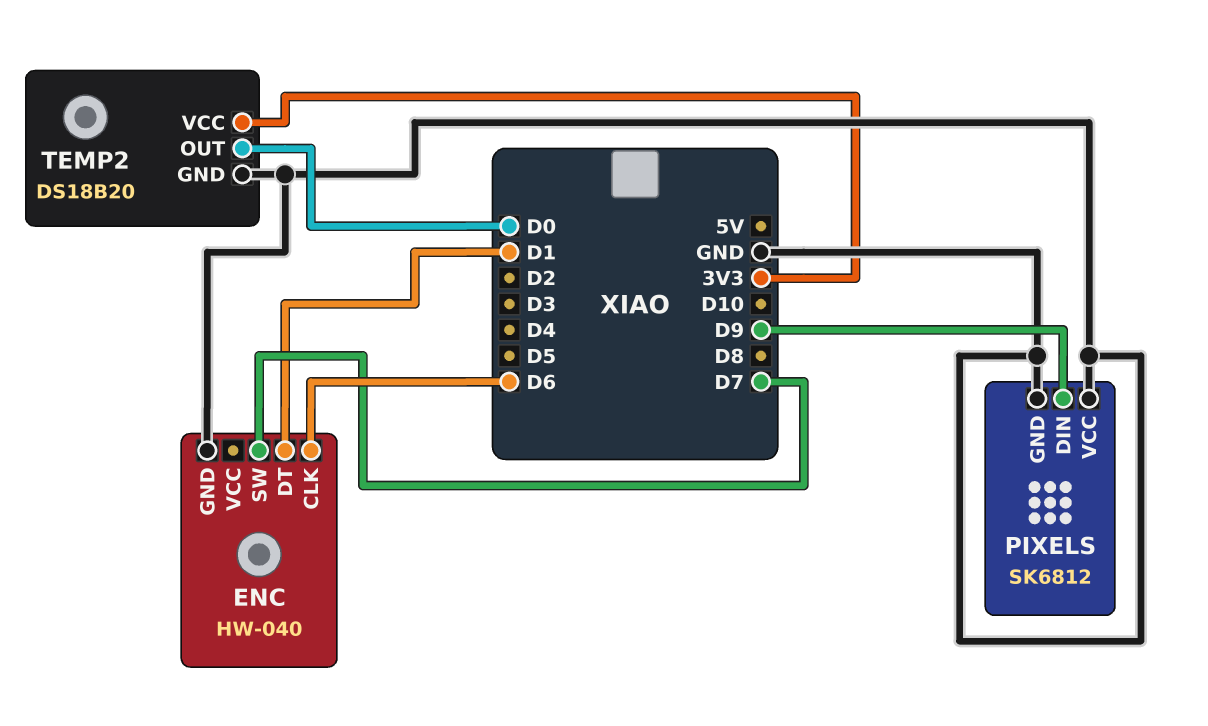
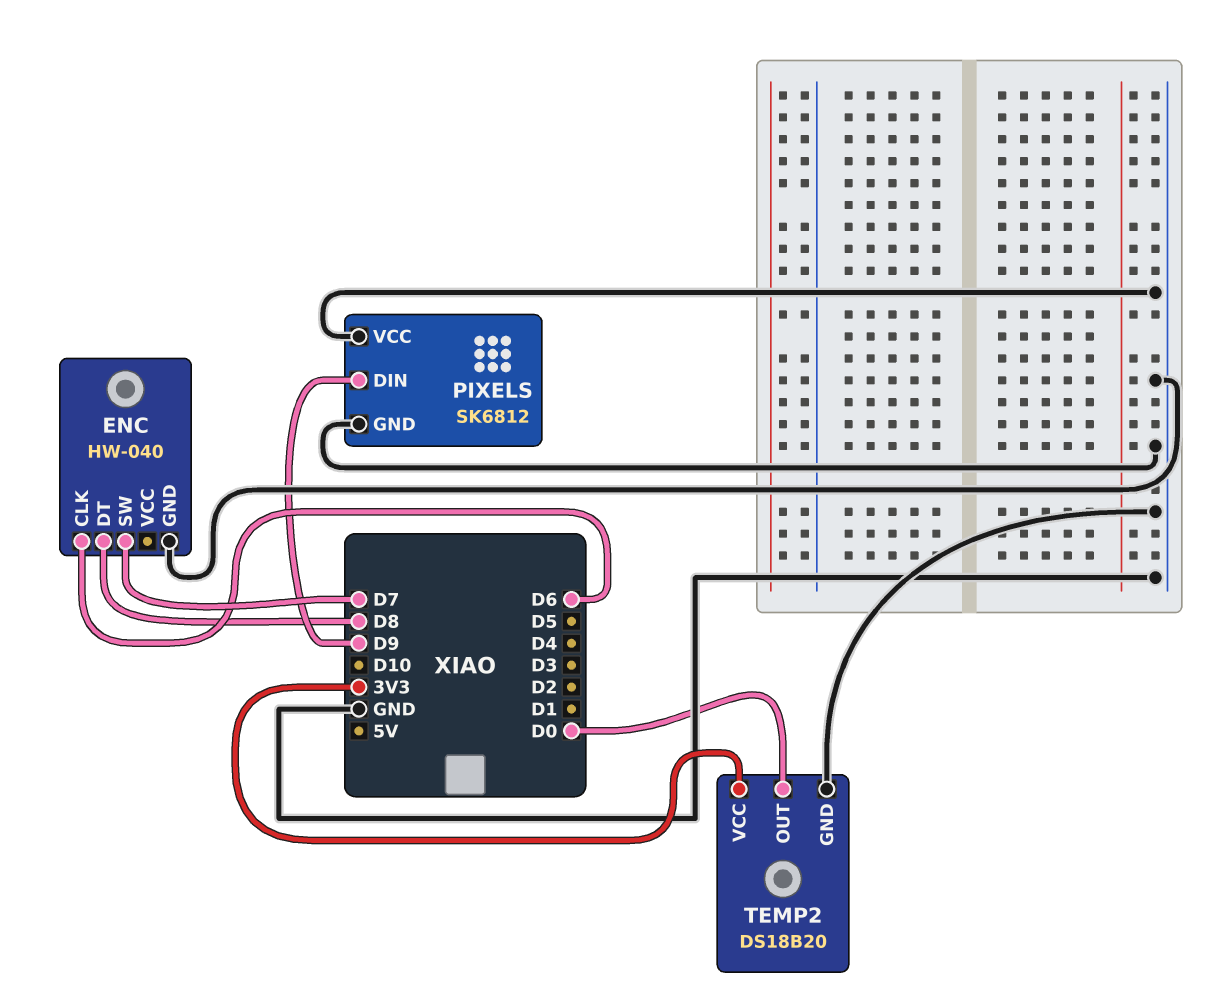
ENC pin DT: D1 -> D8

